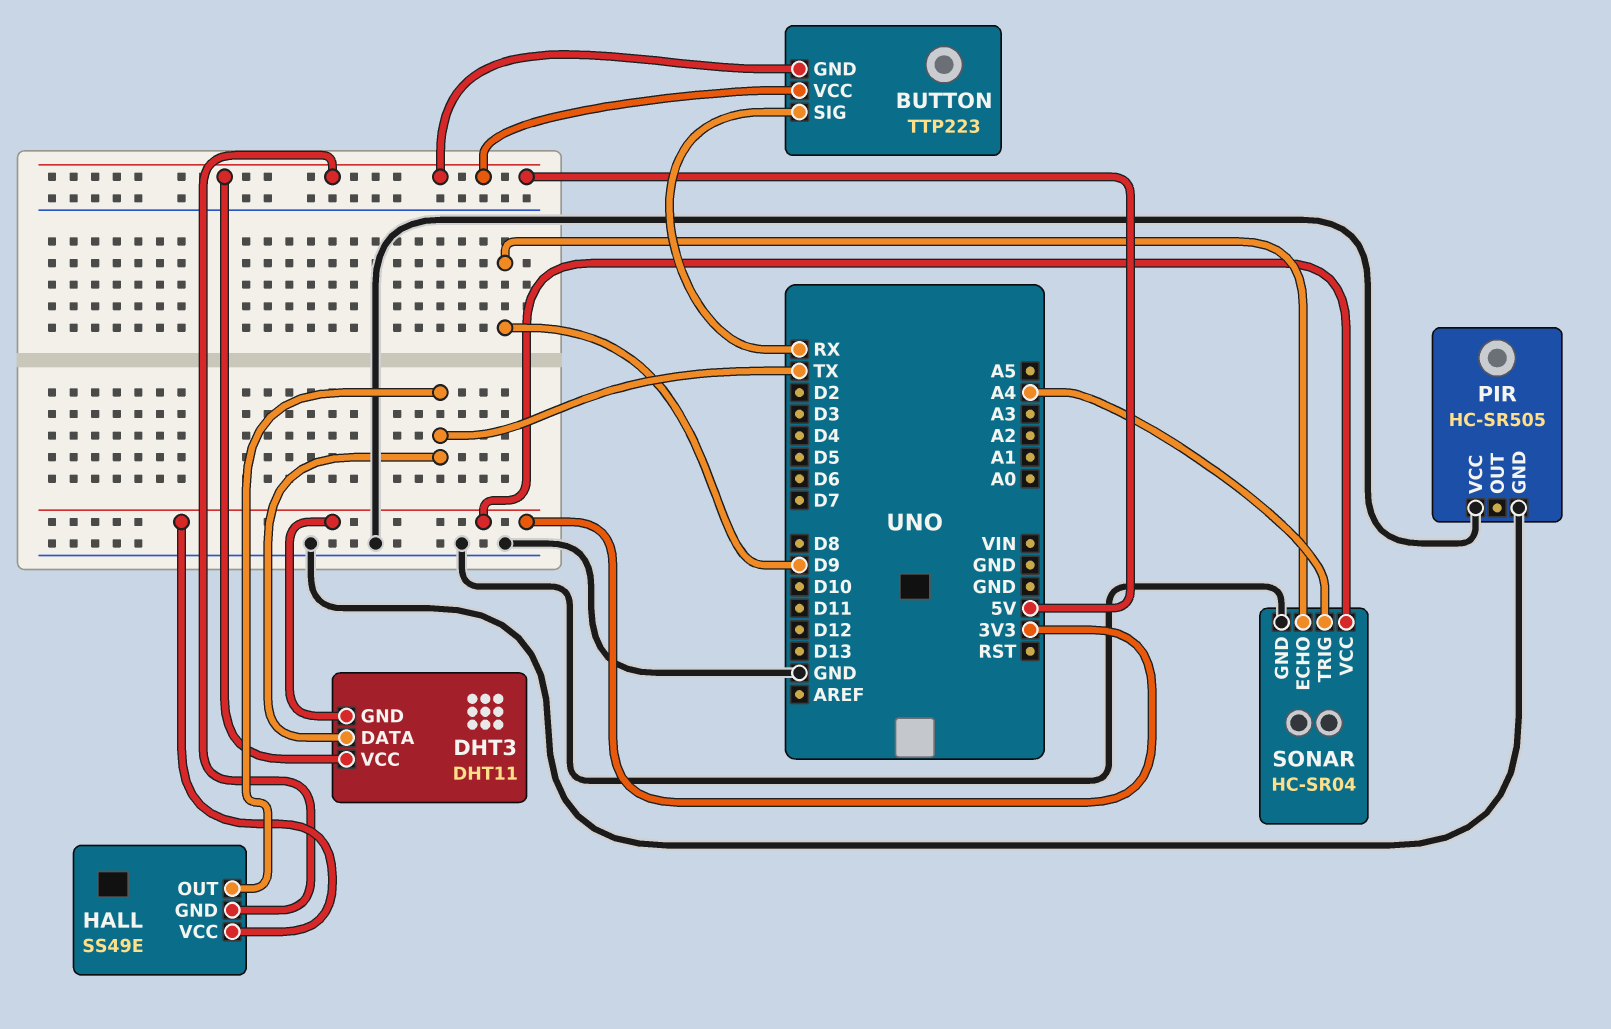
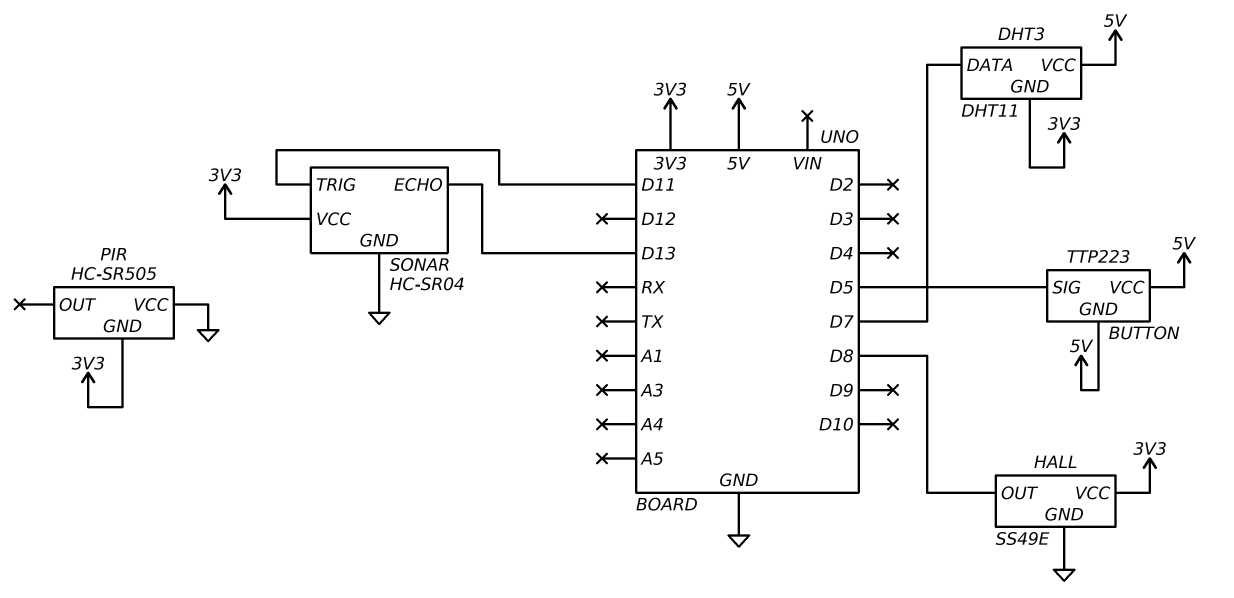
BUTTON pin SIG: RX -> D5
DHT3 pin DATA: TX -> D7
HALL pin GND: 5V -> GND
HALL pin OUT: TX -> D8
PIR pin GND: GND -> 3V3
SONAR pin ECHO: D9 -> D13
SONAR pin TRIG: A4 -> D11

